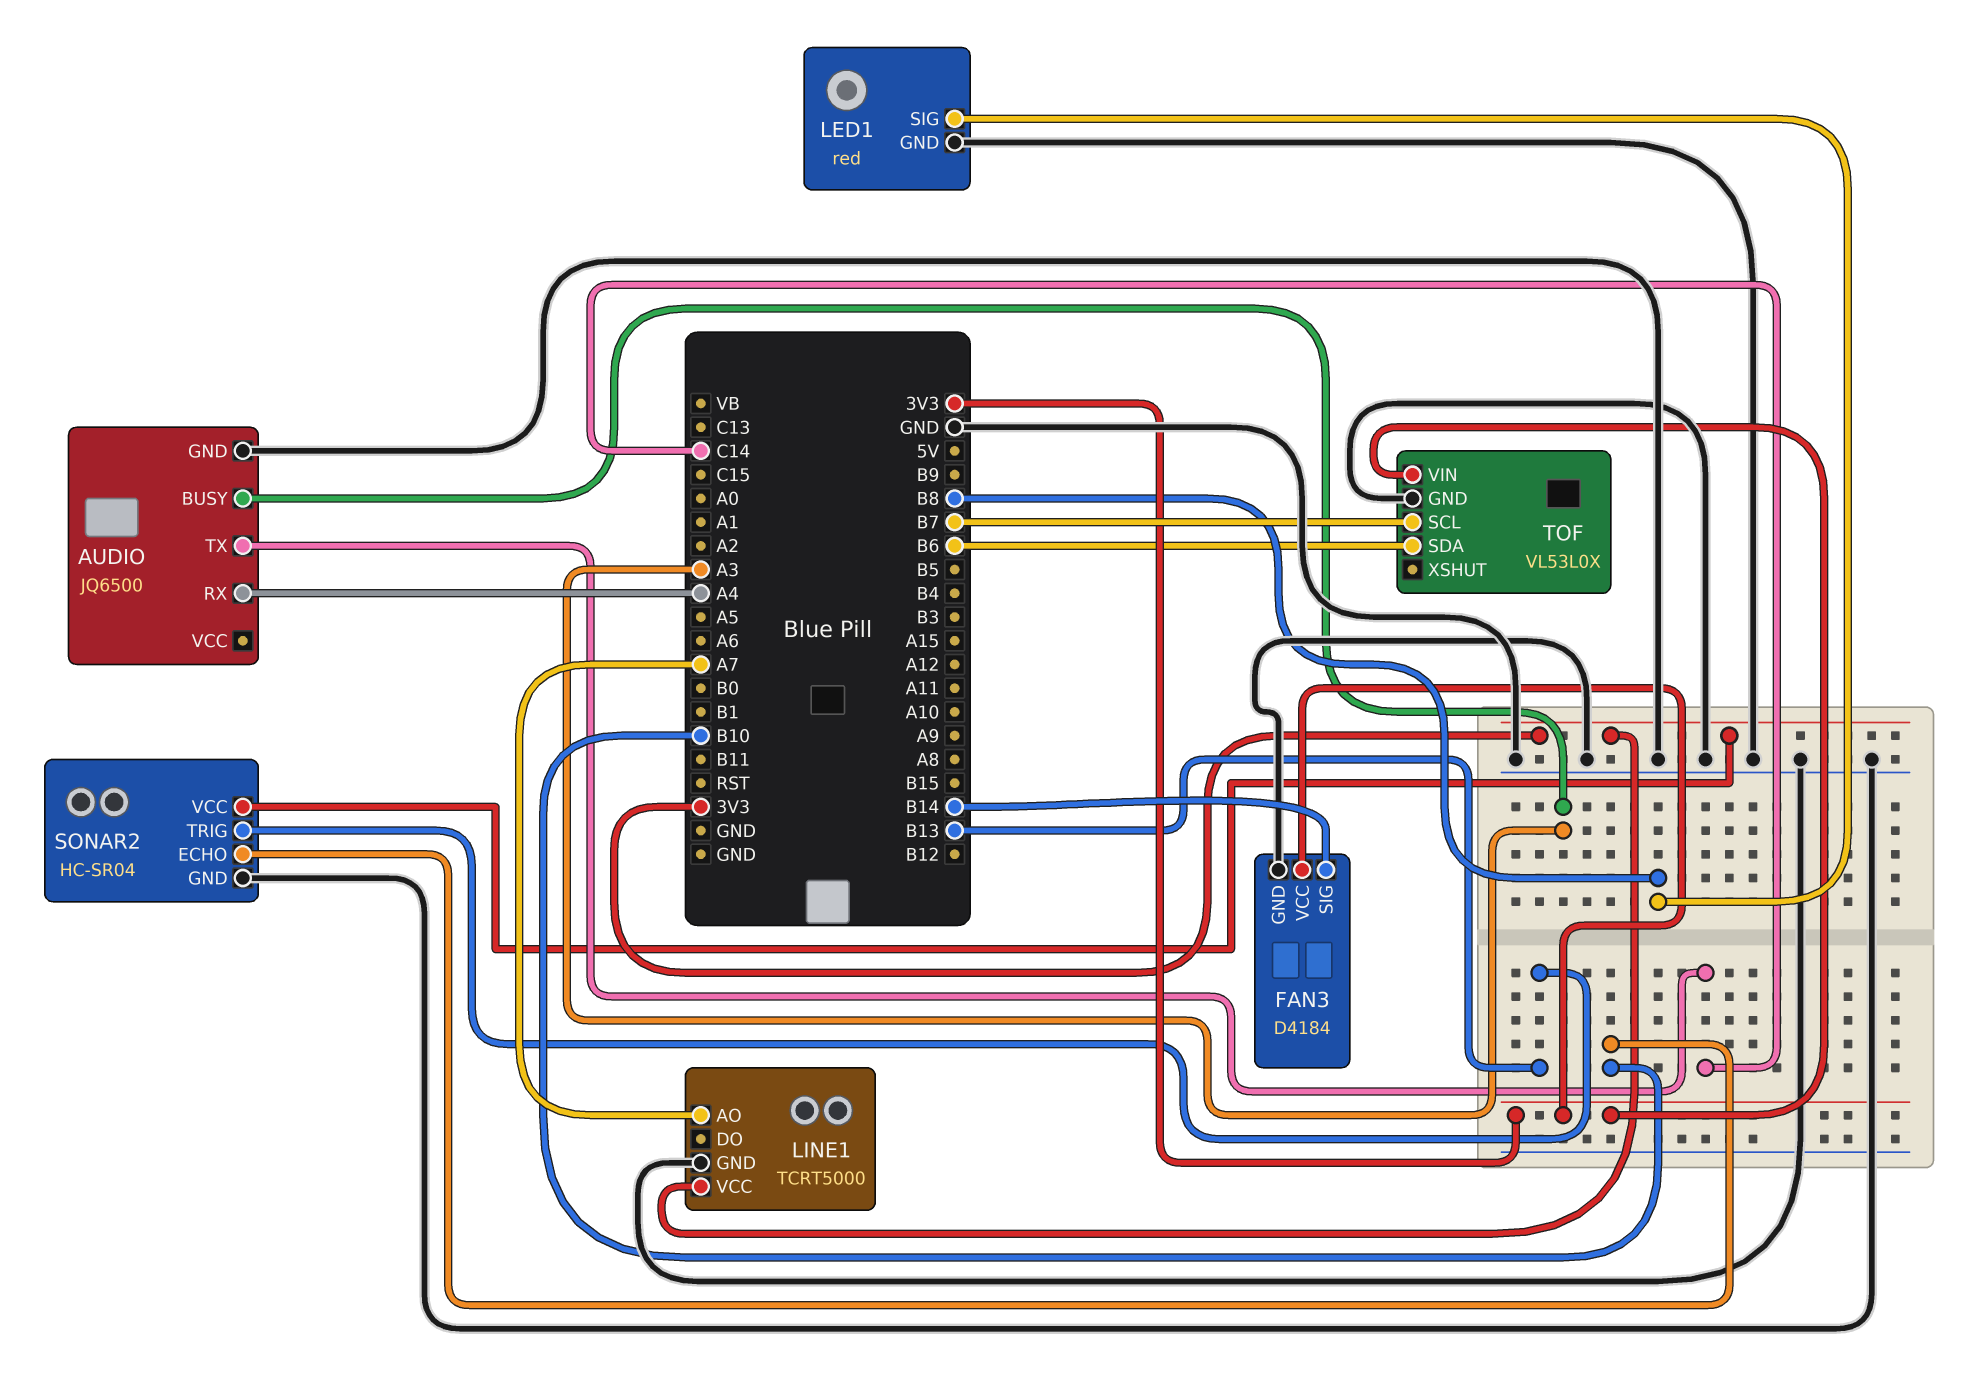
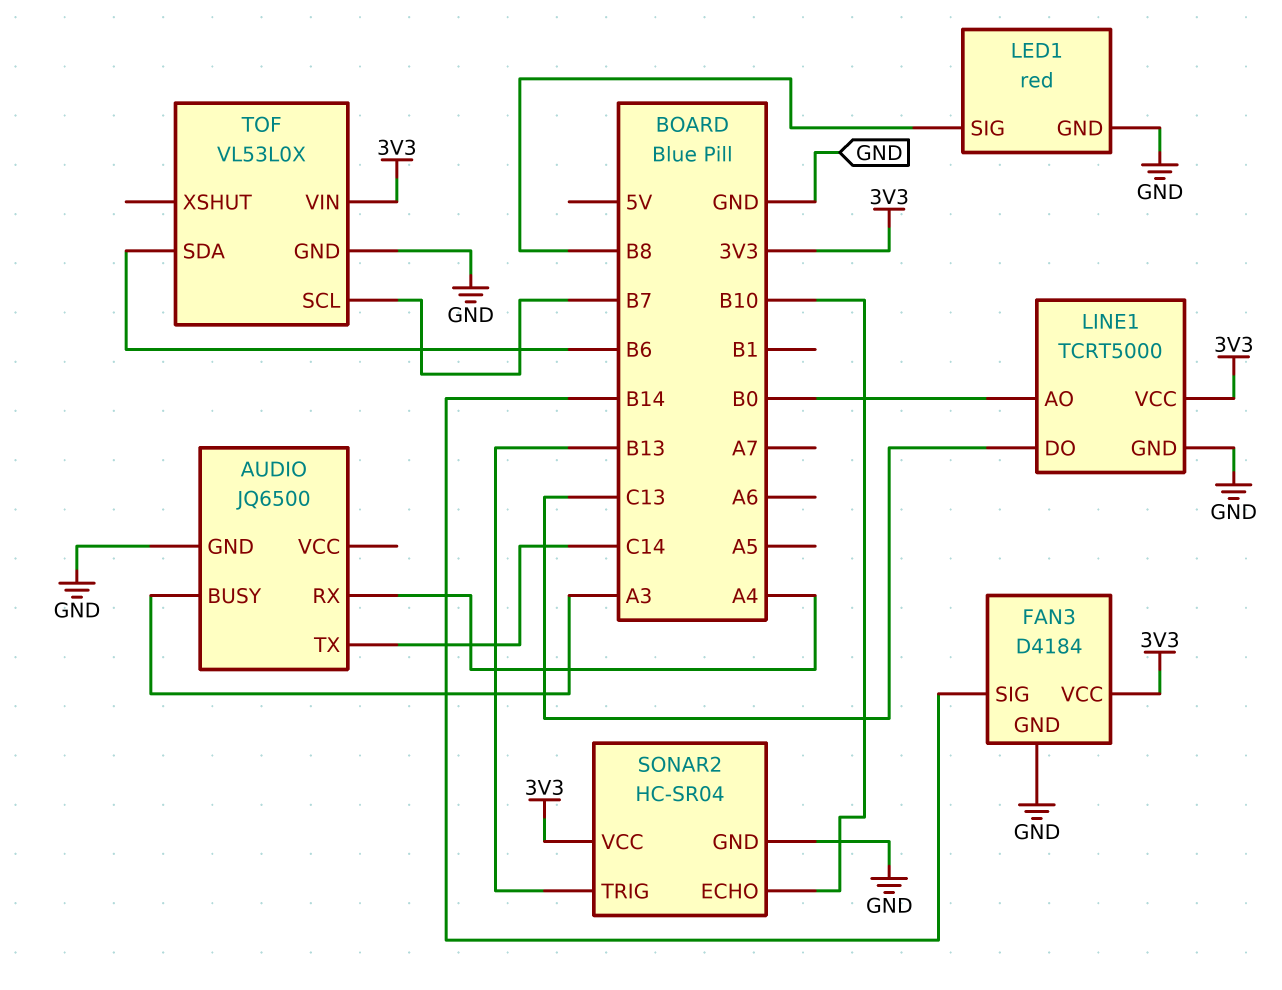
LINE1 pin AO: A7 -> B0
LINE1 pin DO: none -> C13

